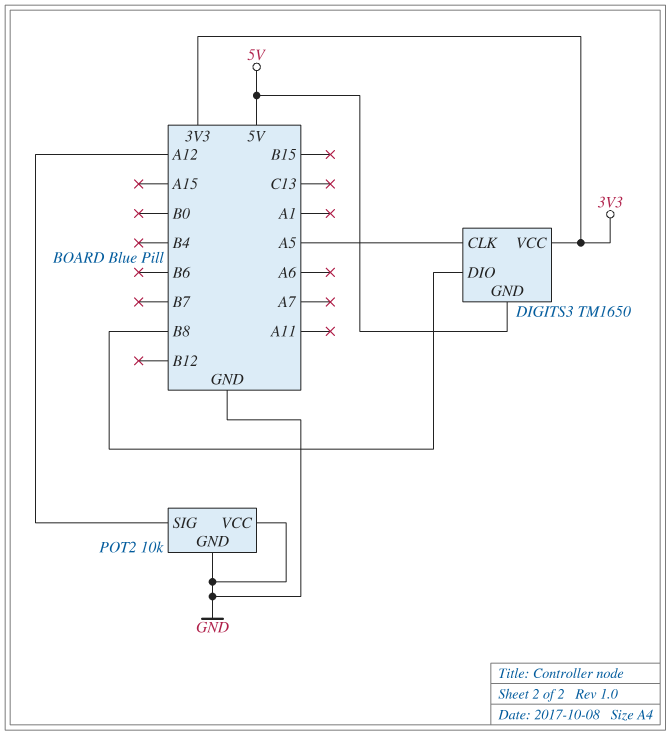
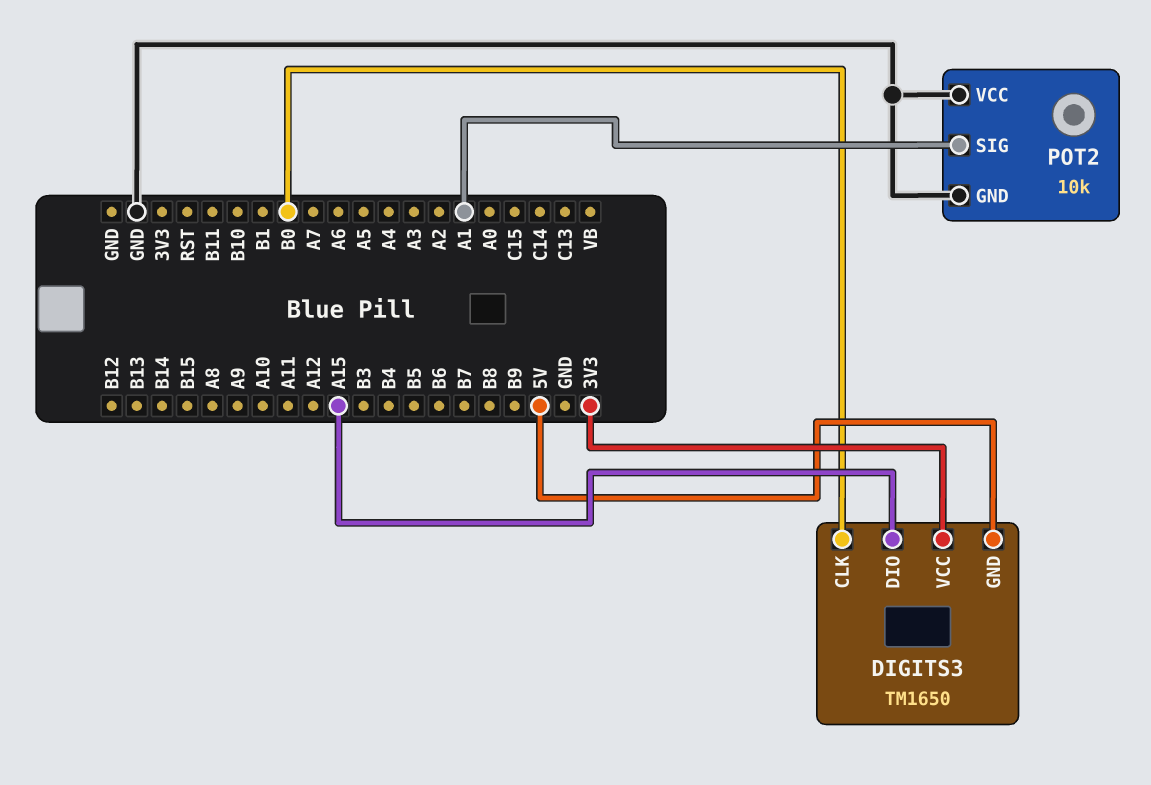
DIGITS3 pin CLK: A5 -> B0
DIGITS3 pin DIO: B8 -> A15
POT2 pin SIG: A12 -> A1

